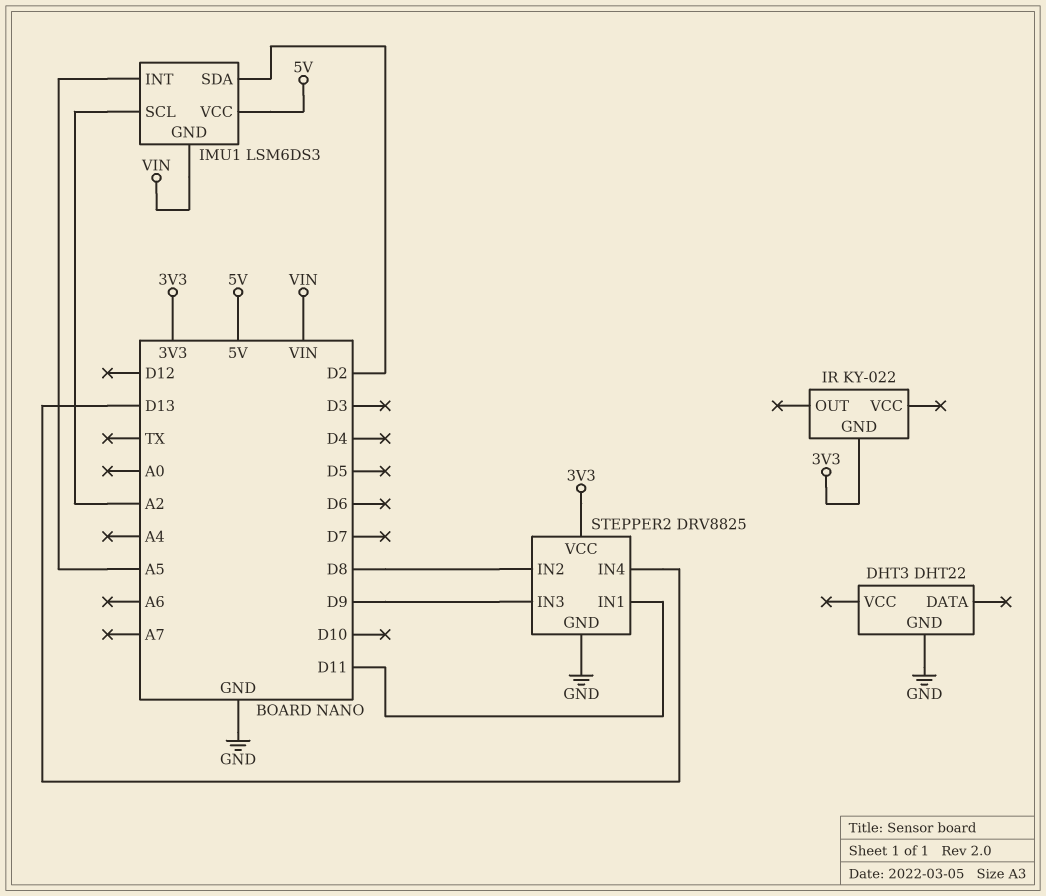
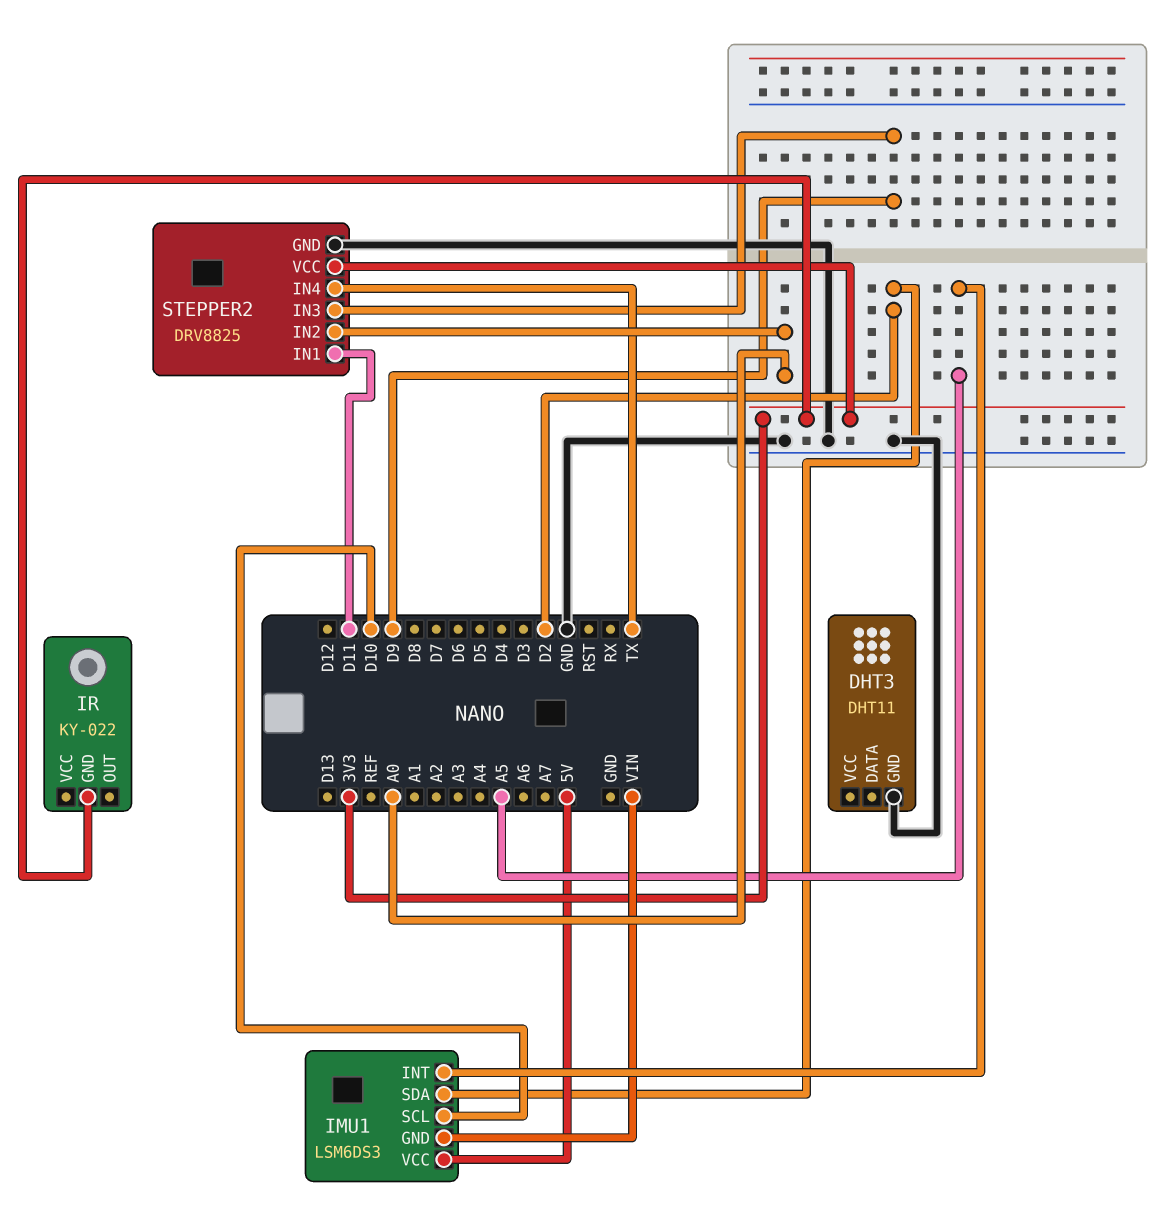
DHT3: DHT22 -> DHT11
IMU1 pin SCL: A2 -> D10
STEPPER2 pin IN2: D8 -> A0
STEPPER2 pin IN4: D13 -> TX

